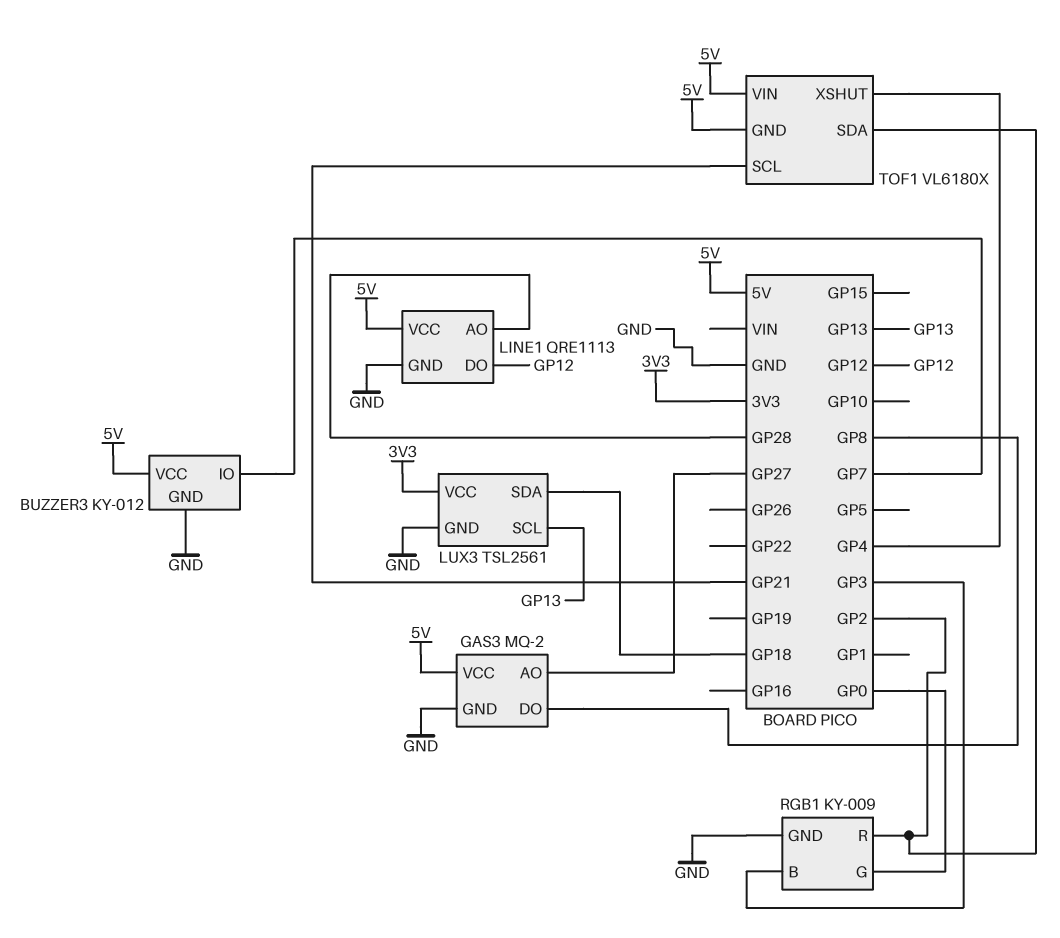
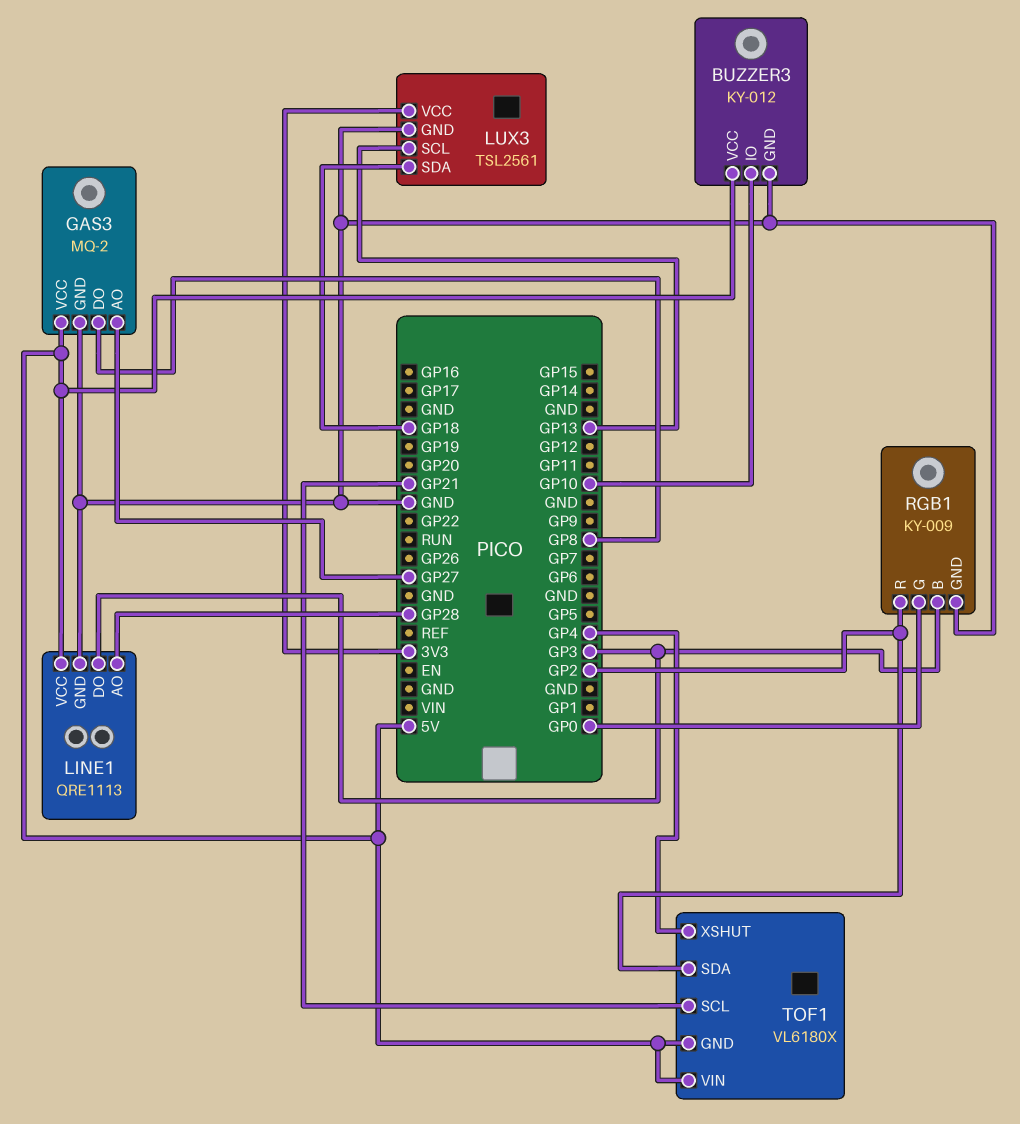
BUZZER3 pin IO: GP7 -> GP10
LINE1 pin DO: GP12 -> GP3

